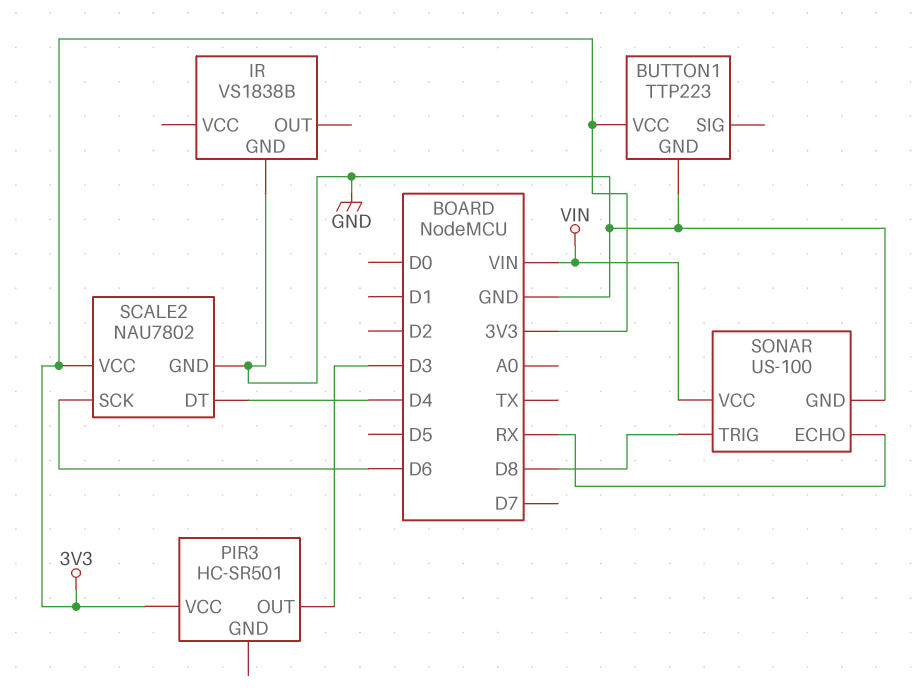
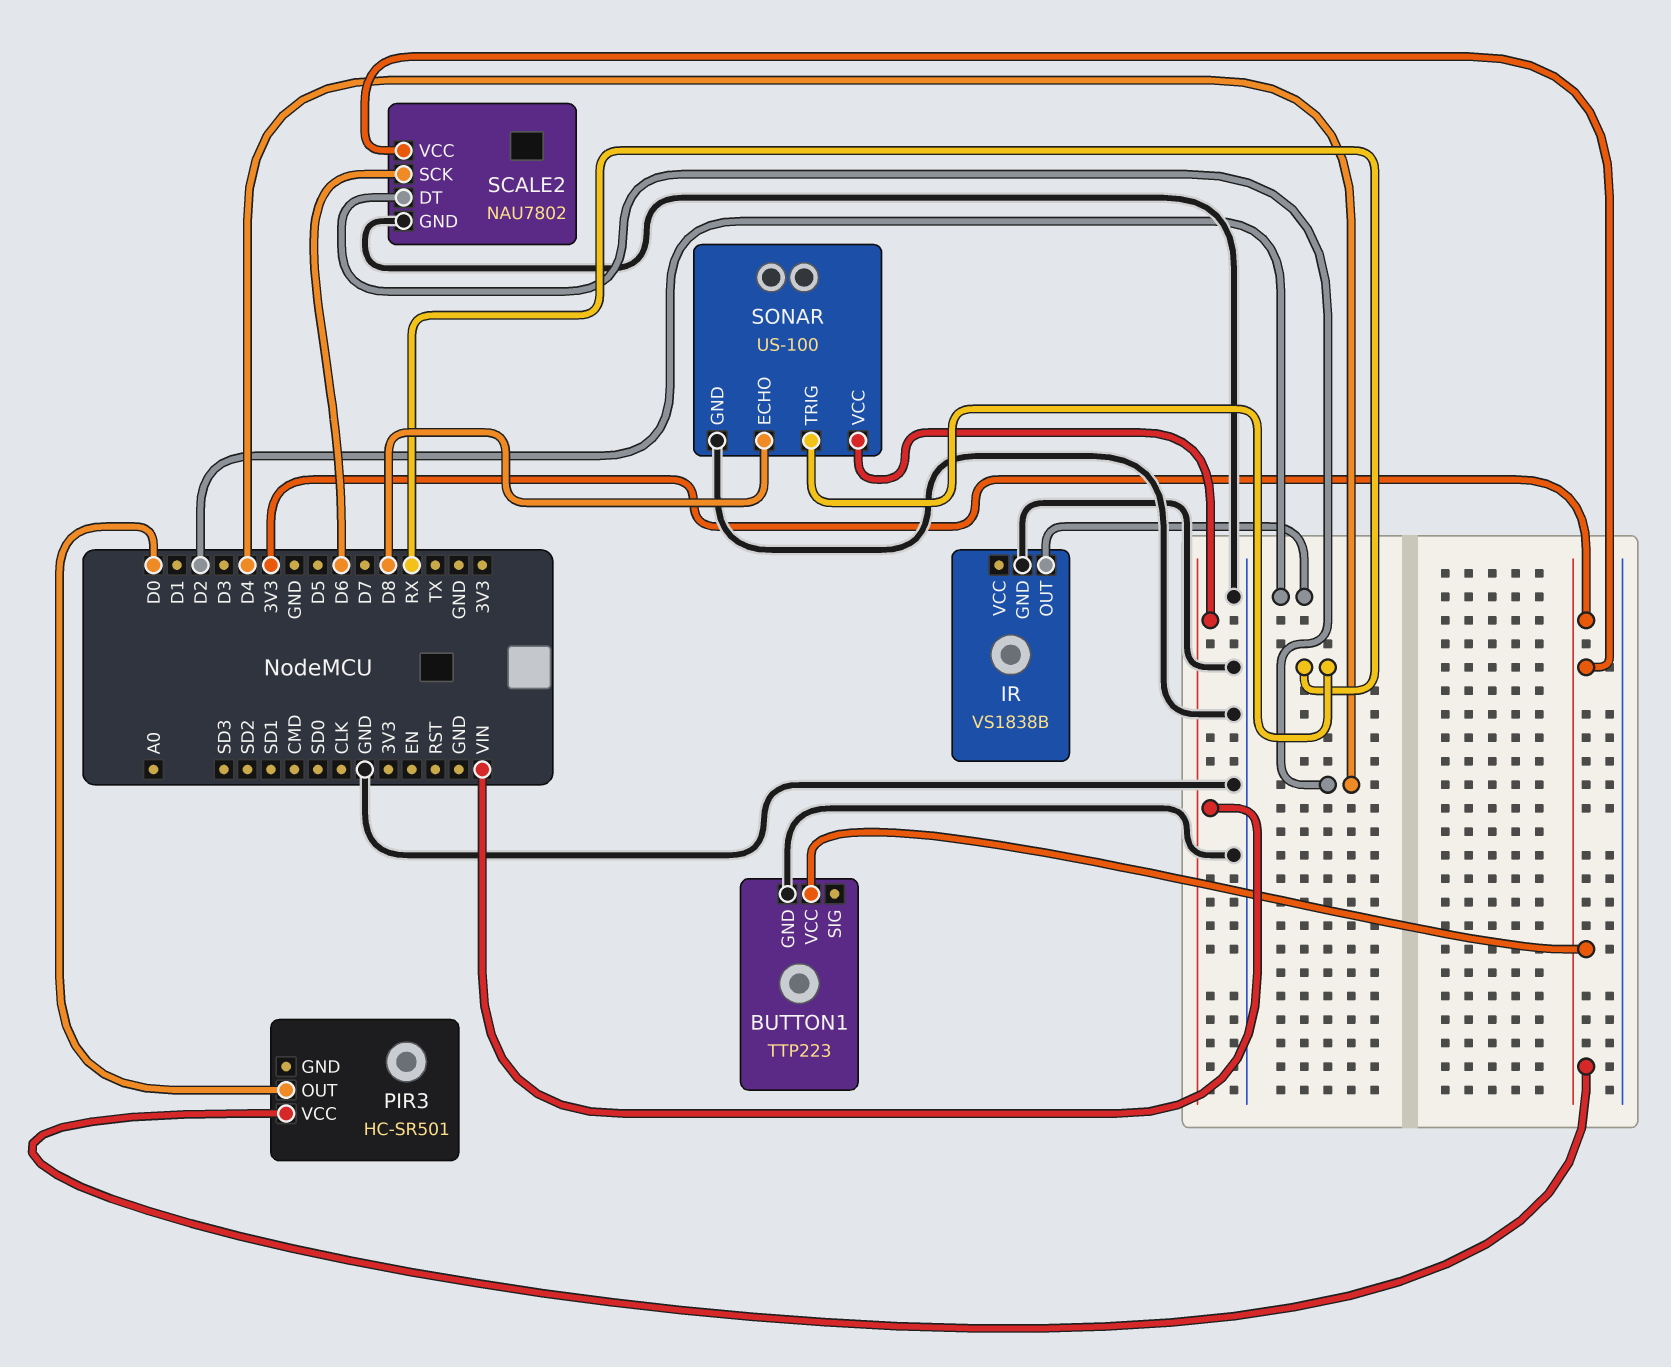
IR pin OUT: none -> D2
PIR3 pin OUT: D3 -> D0
SONAR pin ECHO: RX -> D8
SONAR pin TRIG: D8 -> RX

